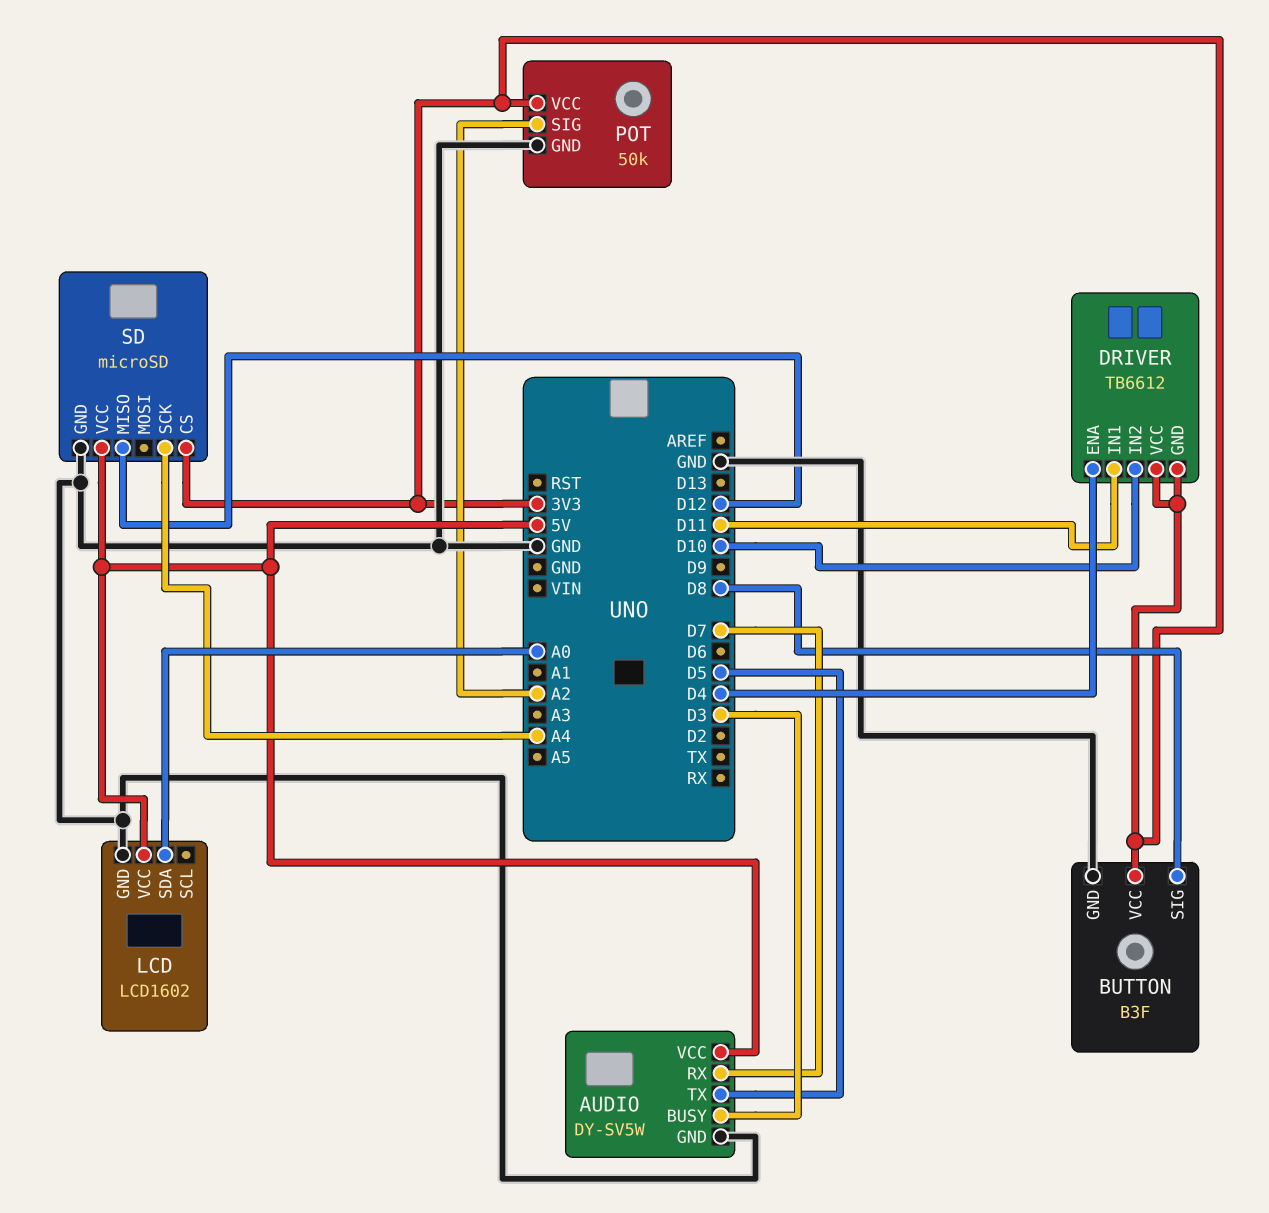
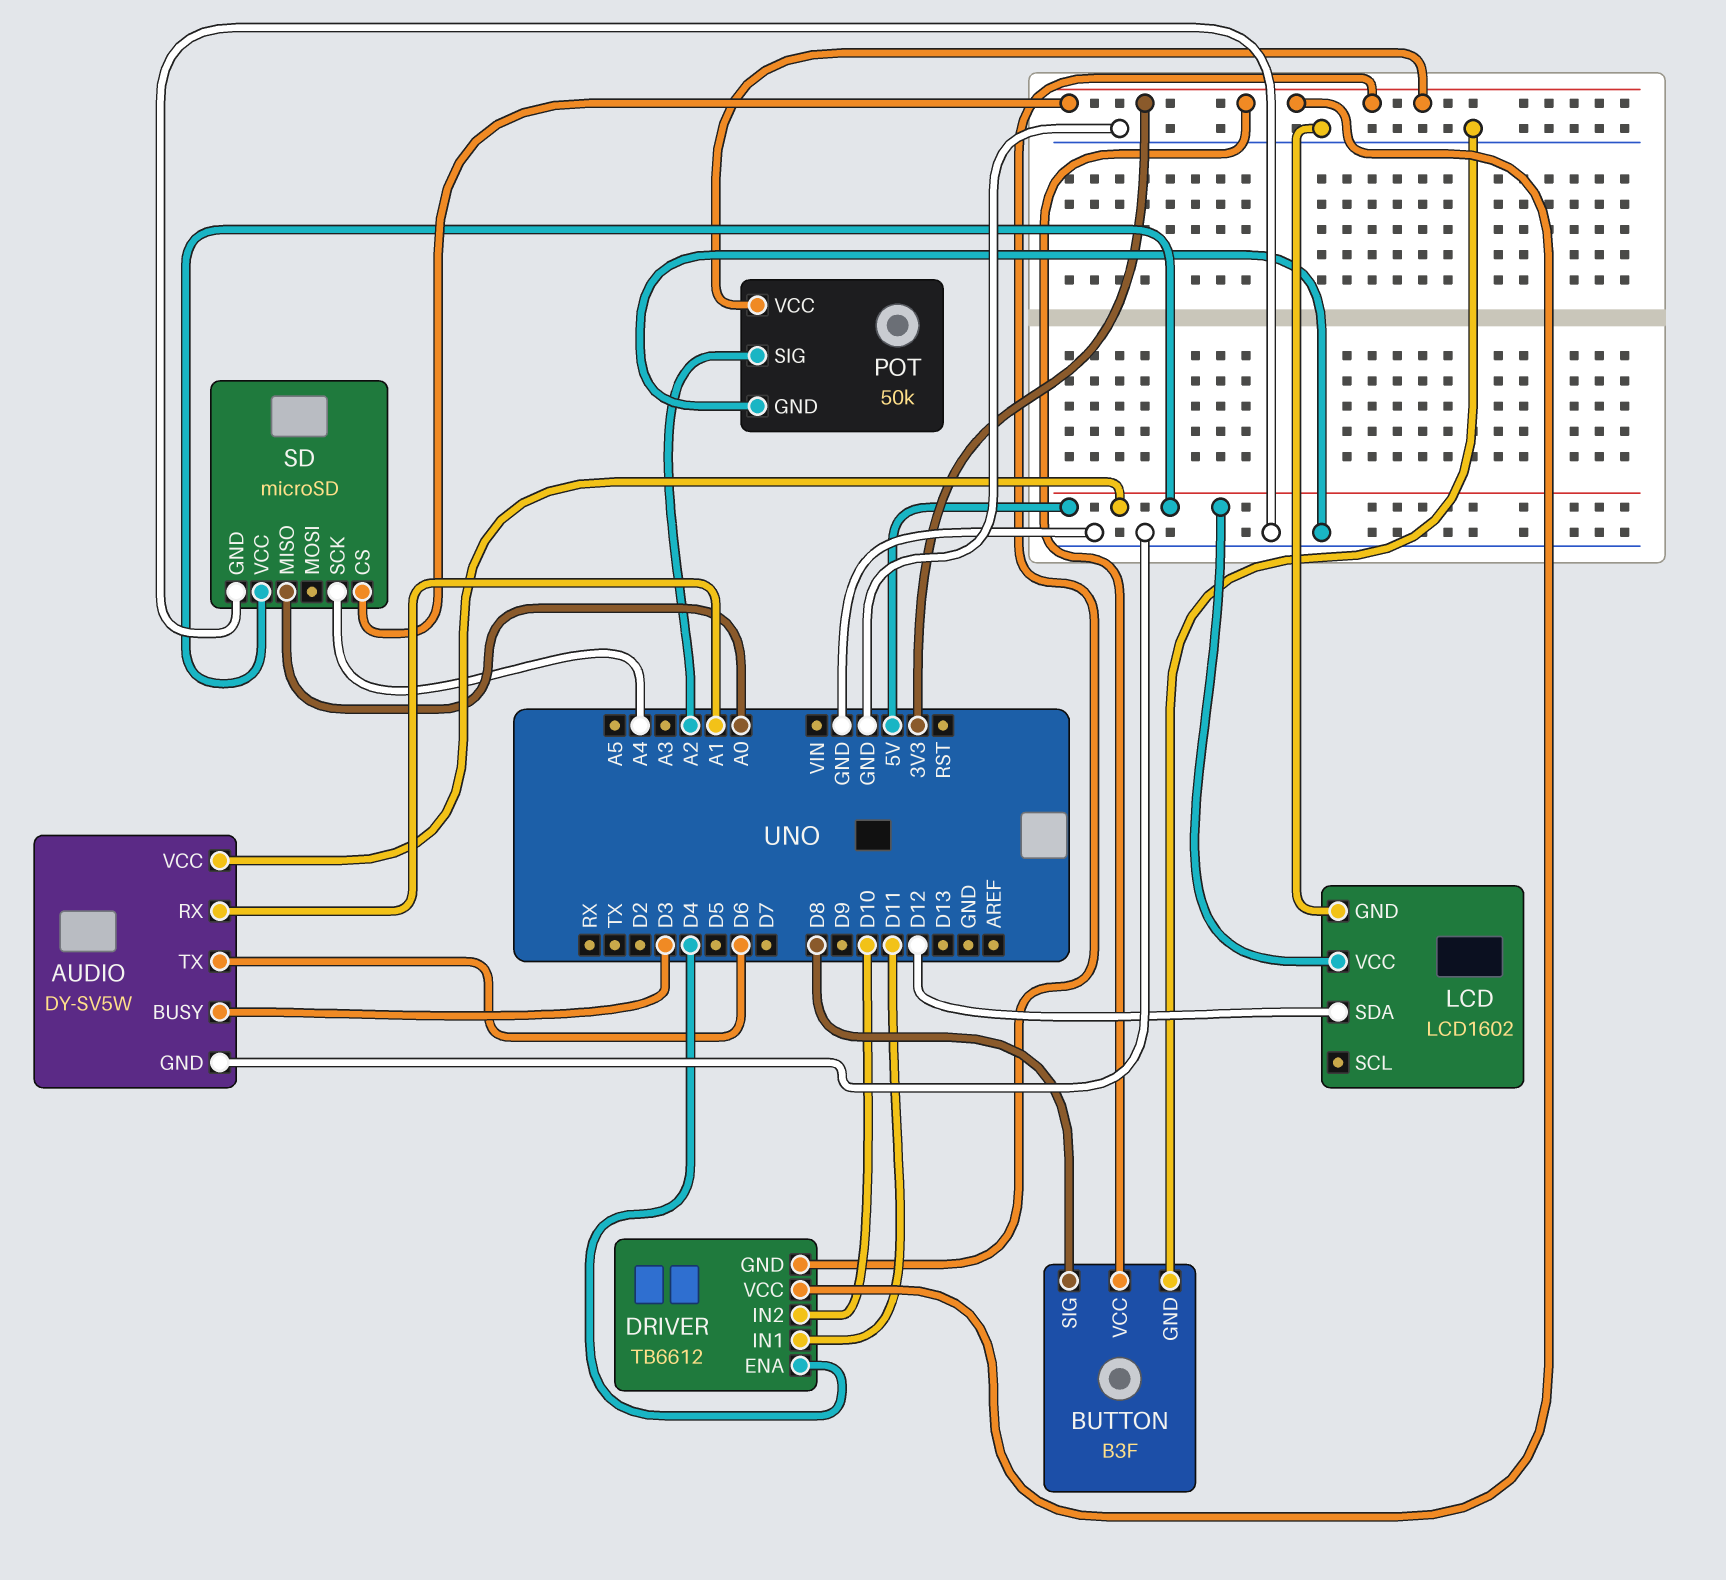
AUDIO pin RX: D7 -> A1
AUDIO pin TX: D5 -> D6
LCD pin SDA: A0 -> D12
SD pin MISO: D12 -> A0

